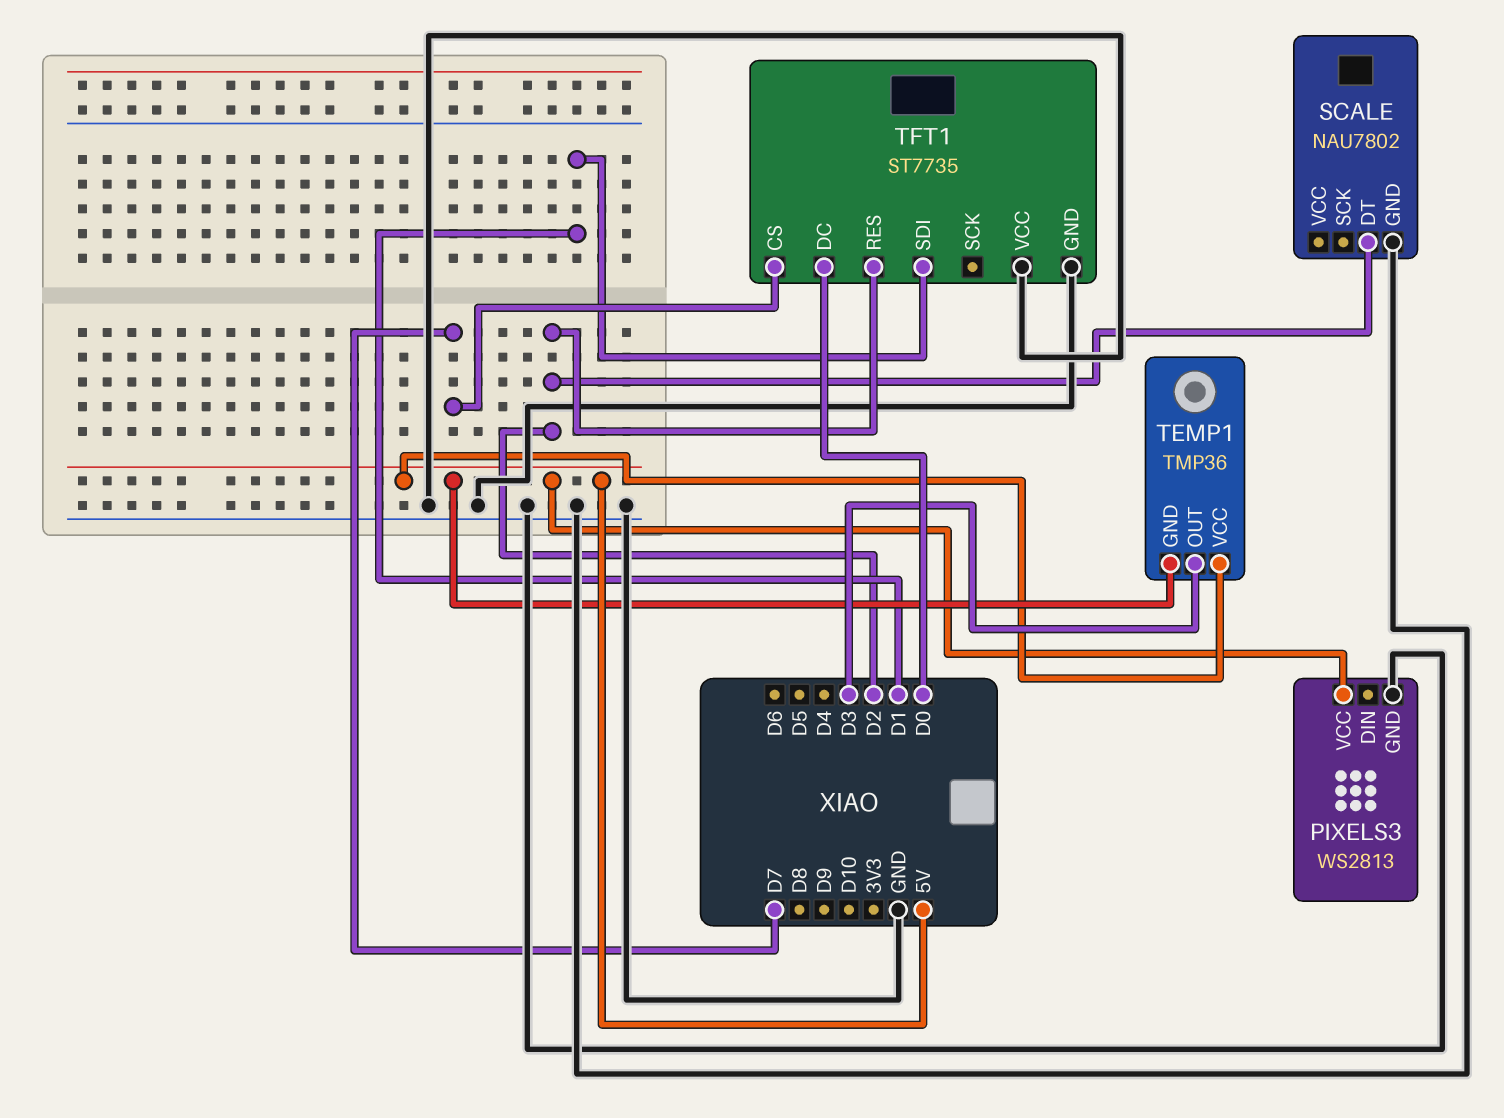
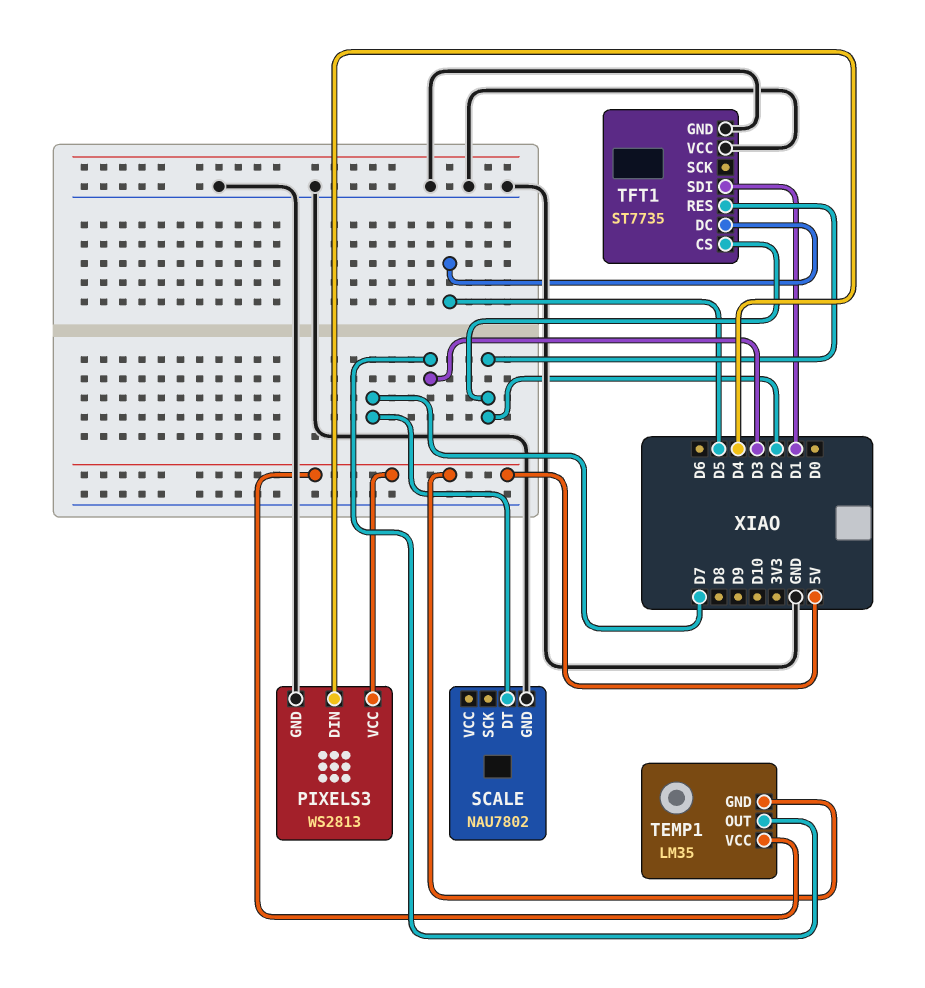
PIXELS3 pin DIN: none -> D4
SCALE pin DT: D2 -> D7
TEMP1: TMP36 -> LM35
TFT1 pin CS: D7 -> D2
TFT1 pin DC: D0 -> D5

